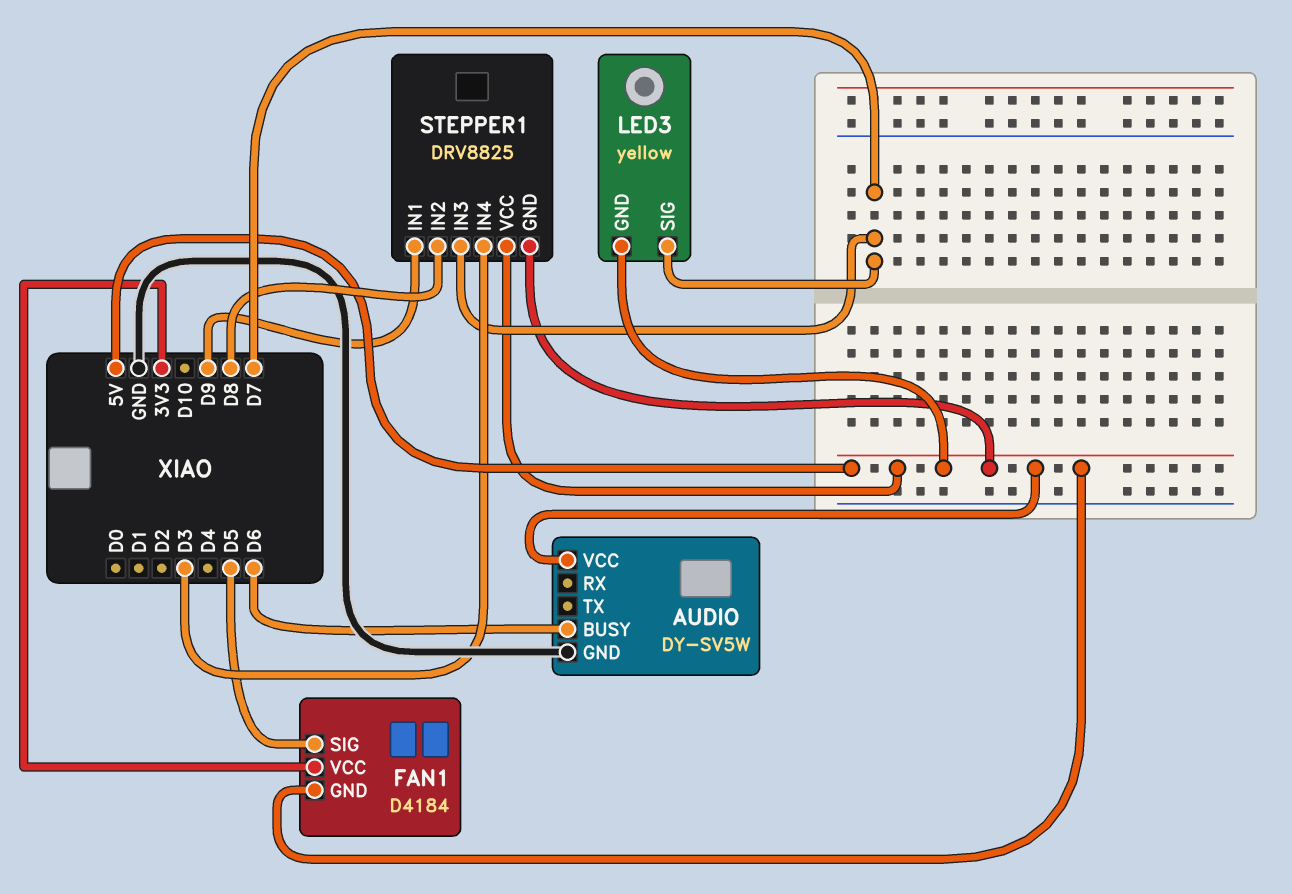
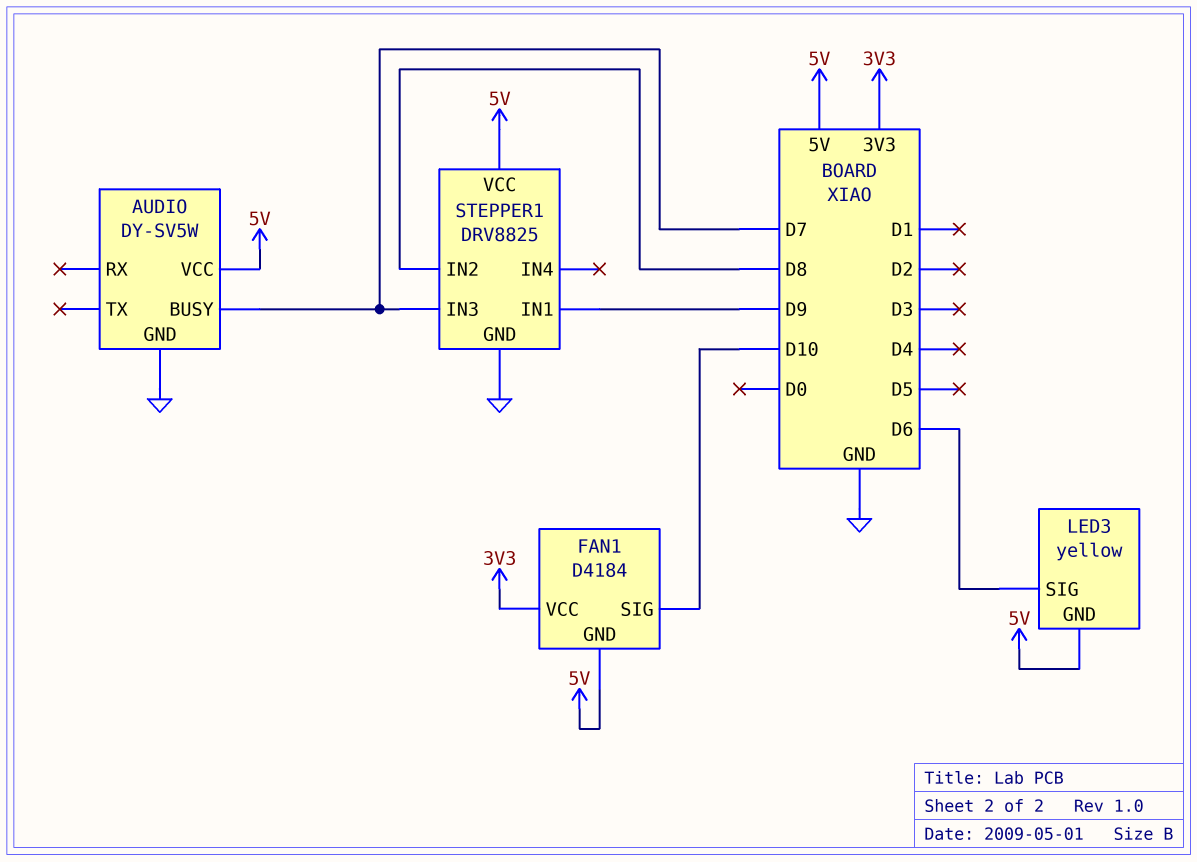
AUDIO pin BUSY: D6 -> D7
FAN1 pin SIG: D5 -> D10
LED3 pin SIG: D7 -> D6
STEPPER1 pin GND: 5V -> GND
STEPPER1 pin IN4: D3 -> none

